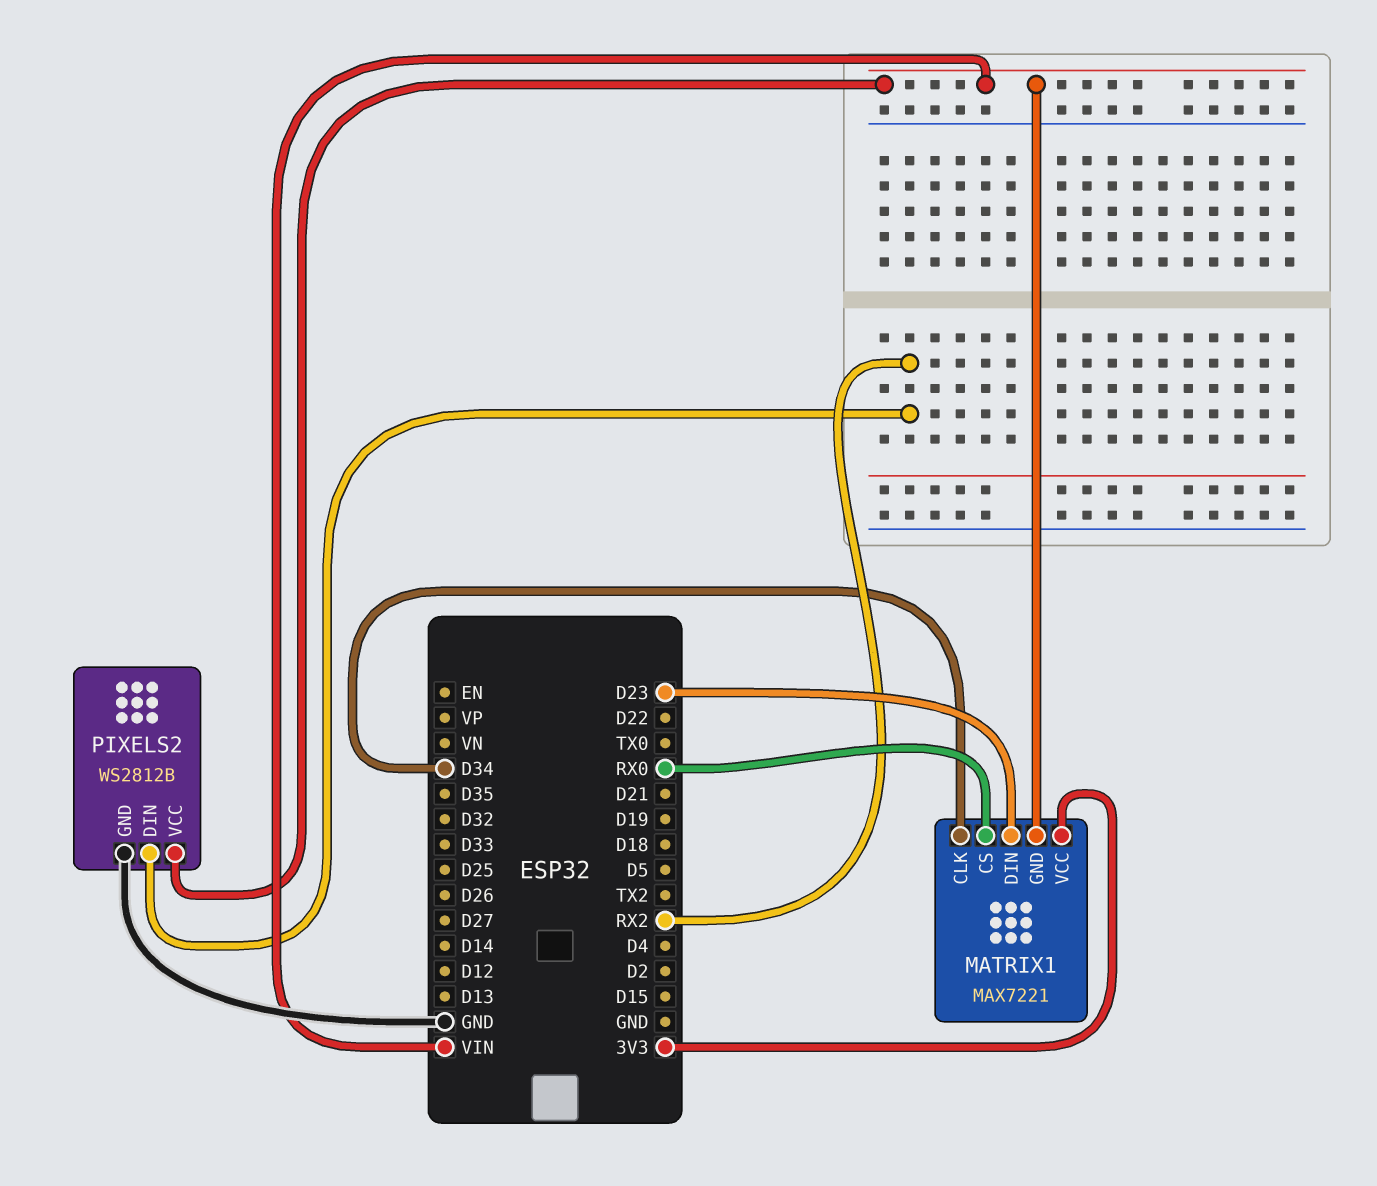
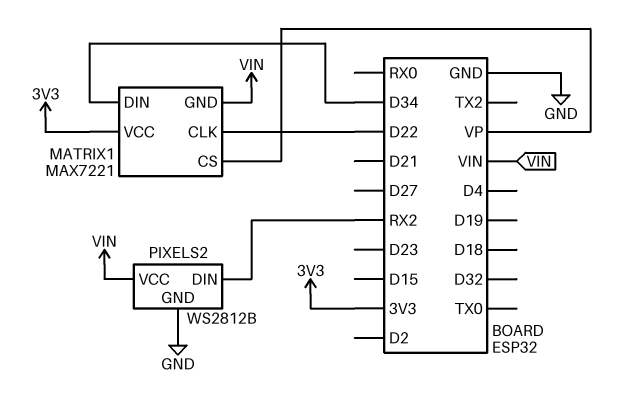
MATRIX1 pin CLK: D34 -> D22
MATRIX1 pin CS: RX0 -> VP
MATRIX1 pin DIN: D23 -> D34

